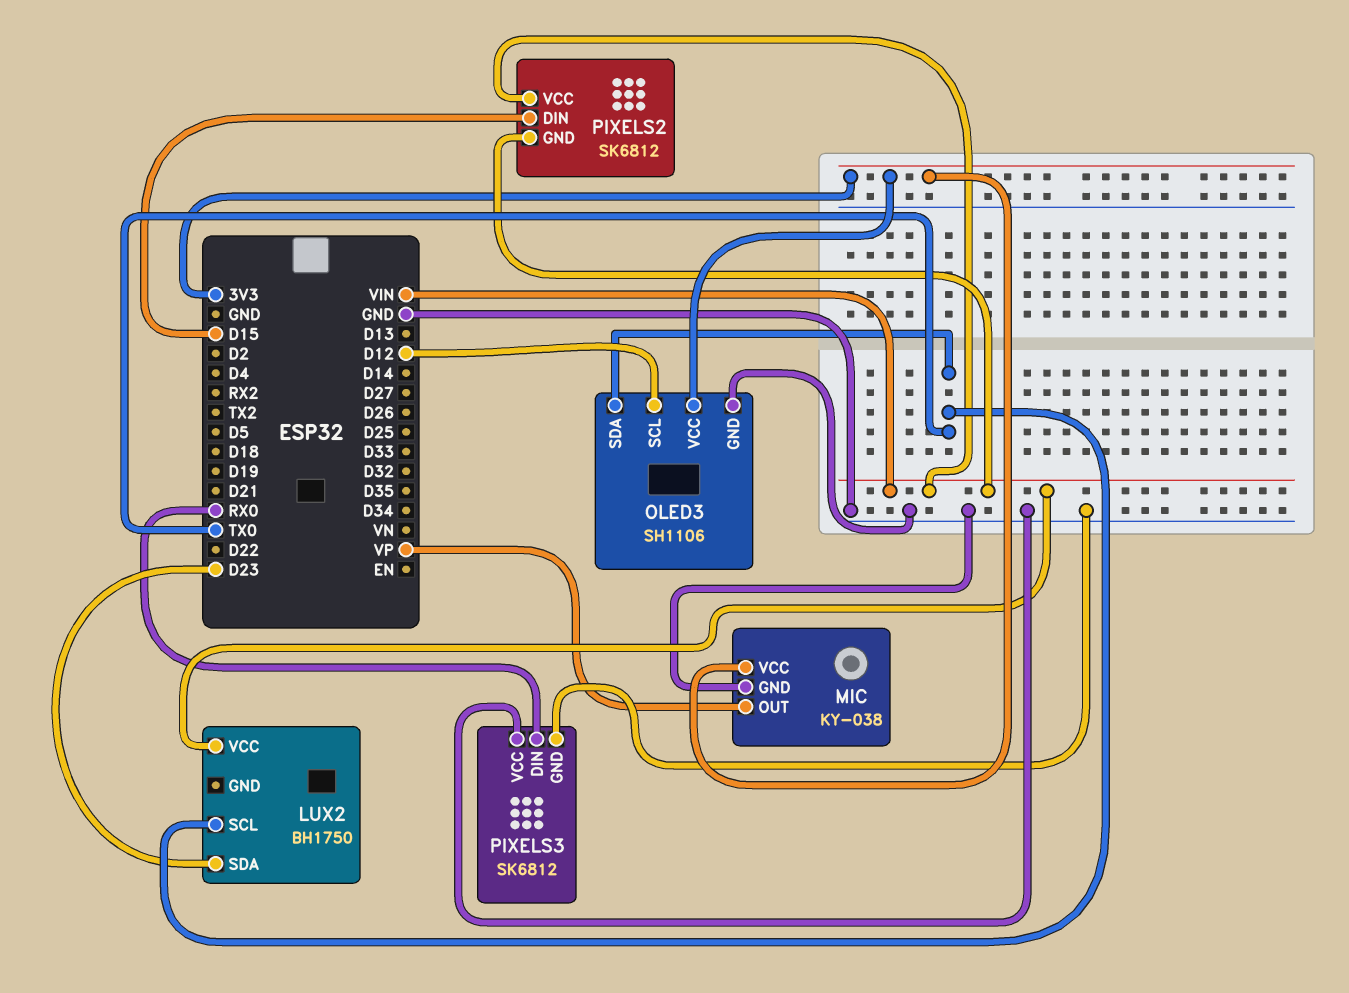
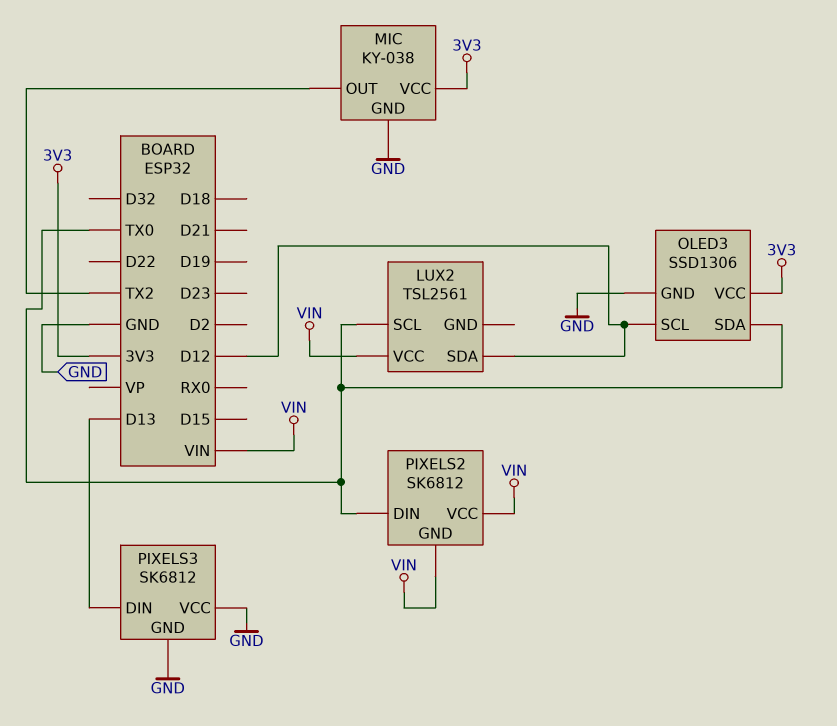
LUX2: BH1750 -> TSL2561
LUX2 pin SDA: D23 -> D12
MIC pin OUT: VP -> TX2
OLED3: SH1106 -> SSD1306
PIXELS2 pin DIN: D15 -> TX0
PIXELS3 pin DIN: RX0 -> D13

